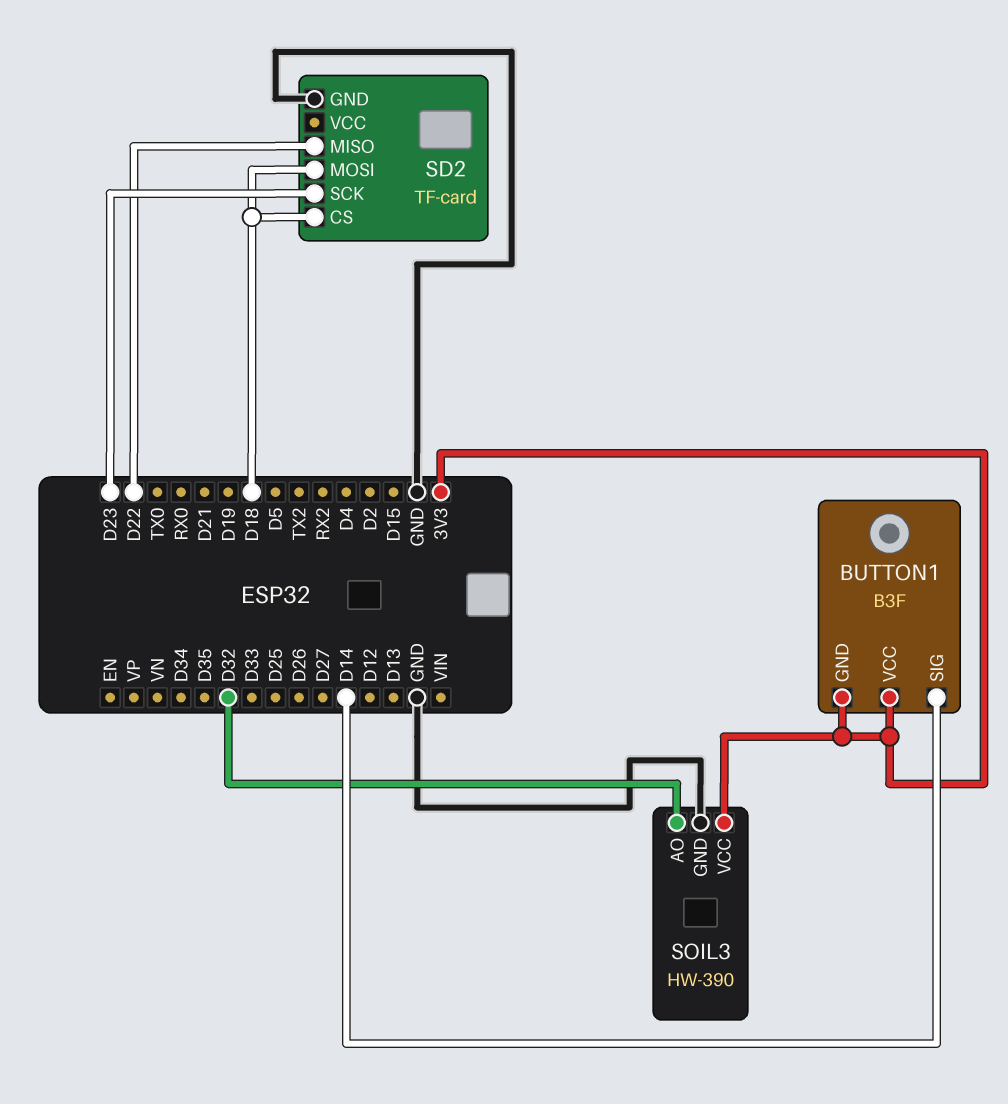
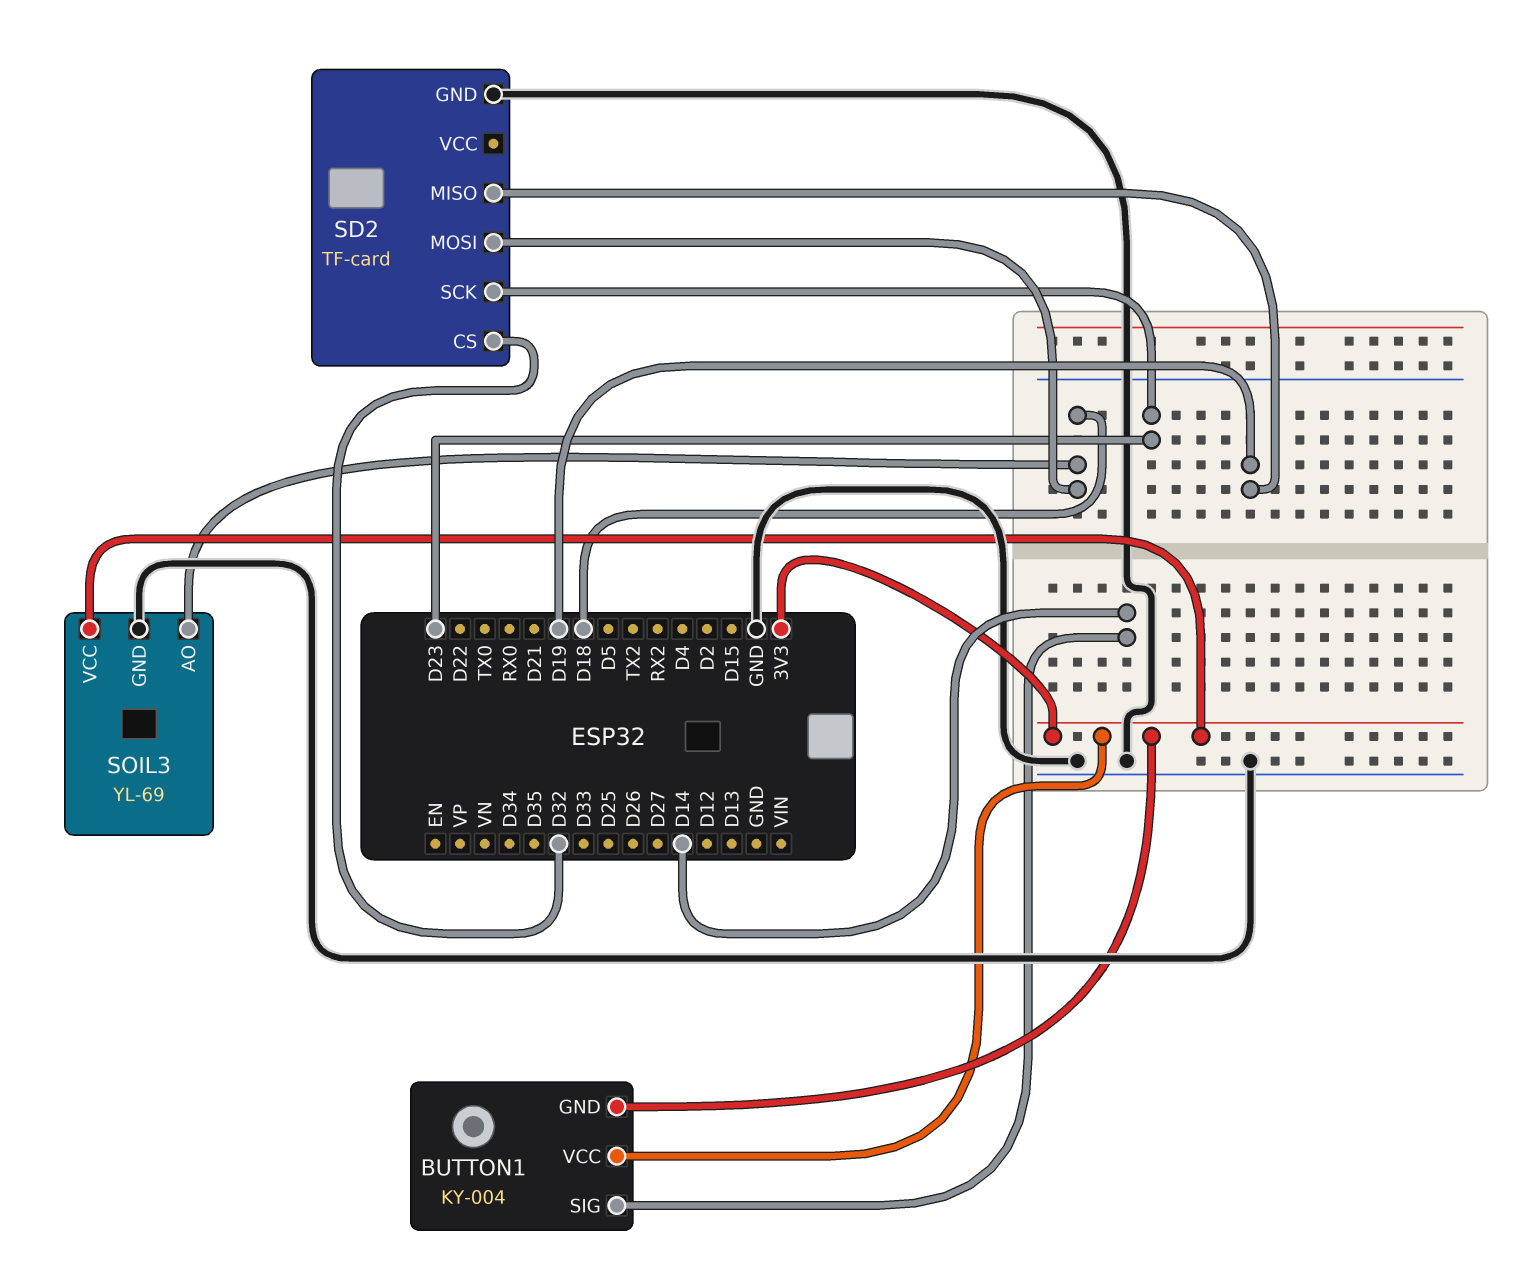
BUTTON1: B3F -> KY-004
SD2 pin CS: D18 -> D32
SD2 pin MISO: D22 -> D19
SOIL3: HW-390 -> YL-69
SOIL3 pin AO: D32 -> D18

